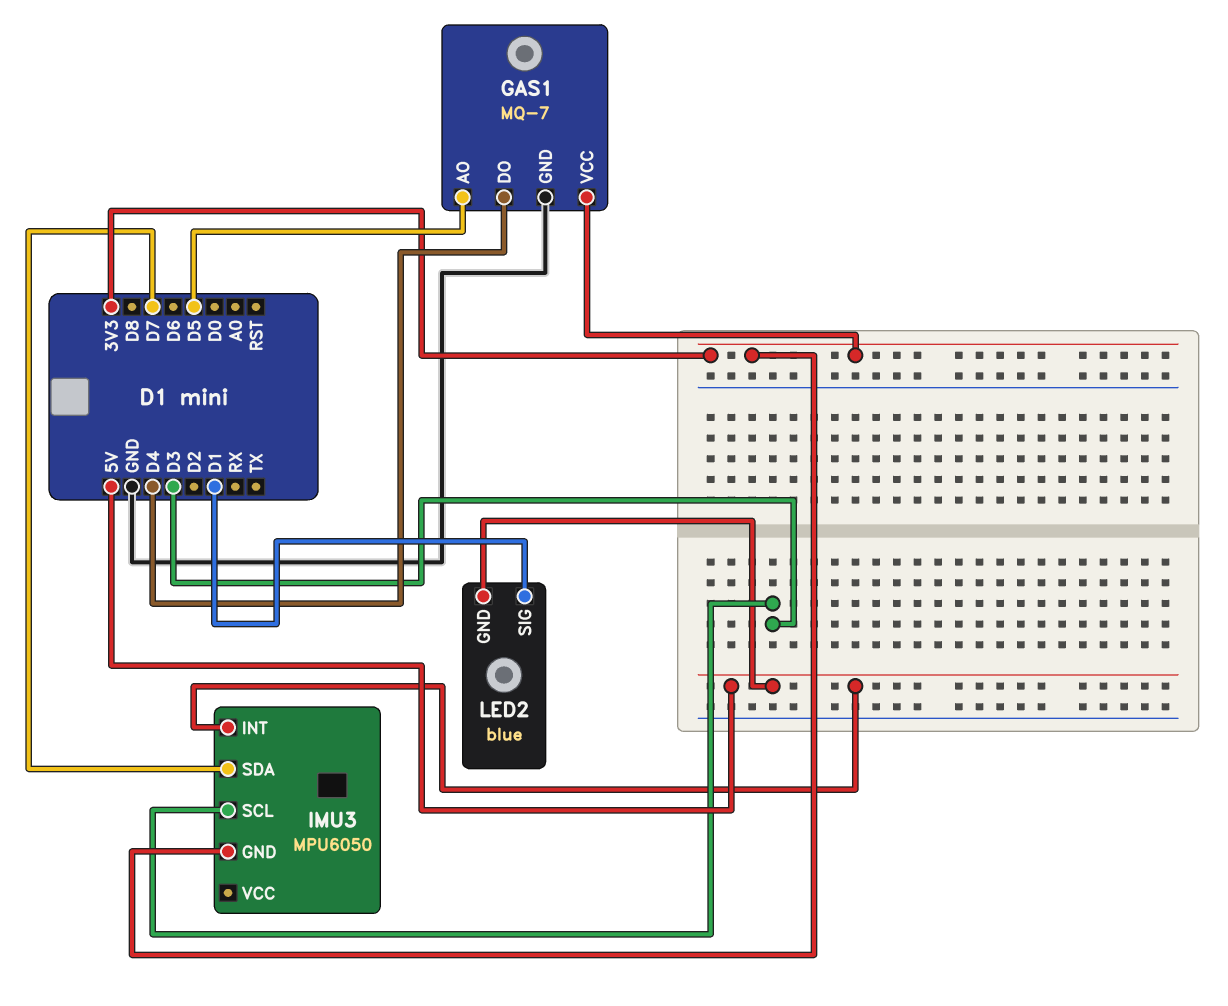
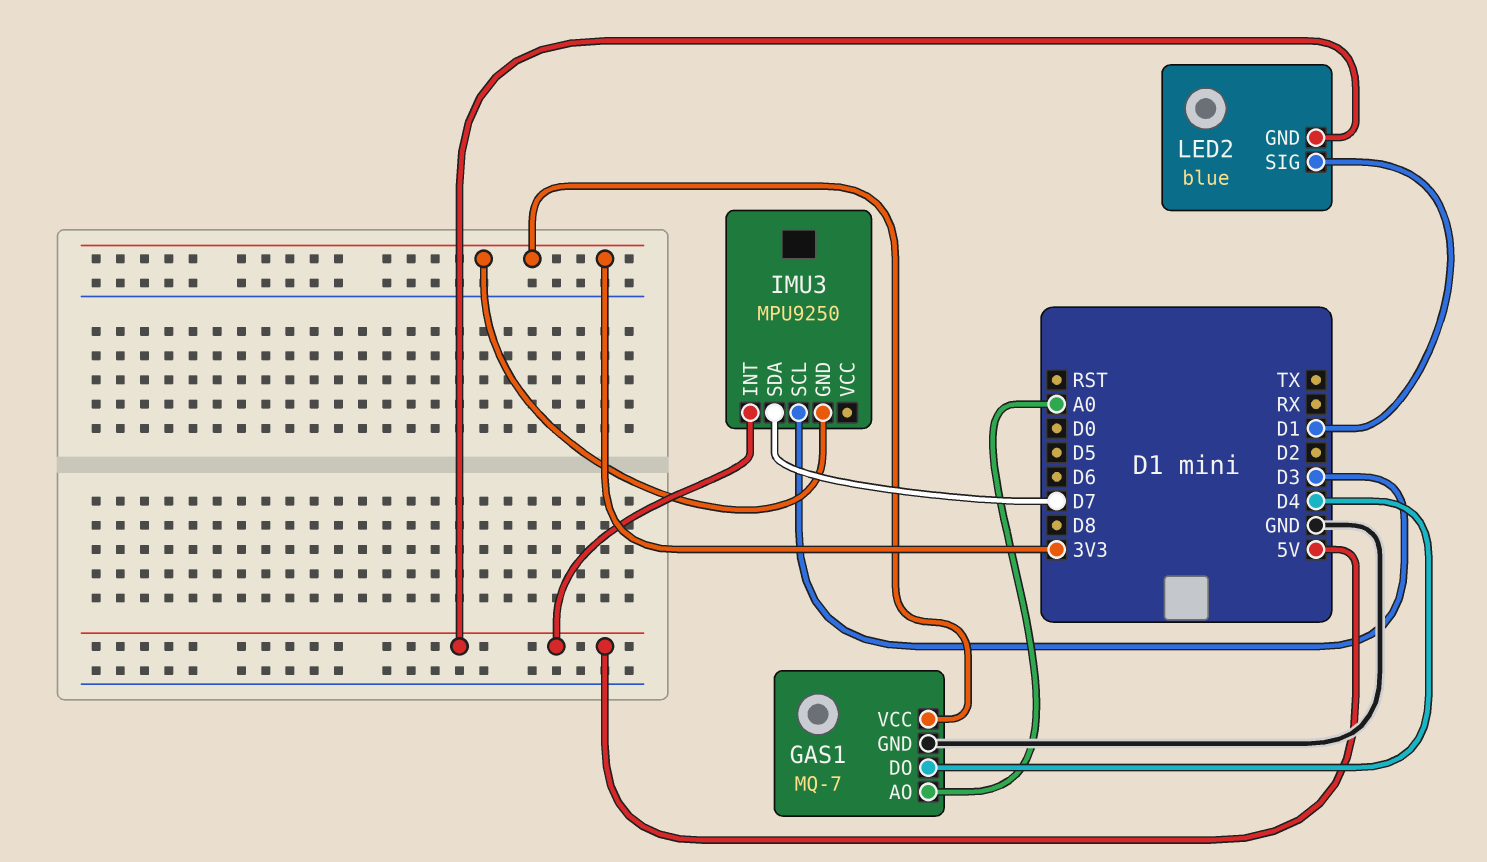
GAS1 pin AO: D5 -> A0
IMU3: MPU6050 -> MPU9250

